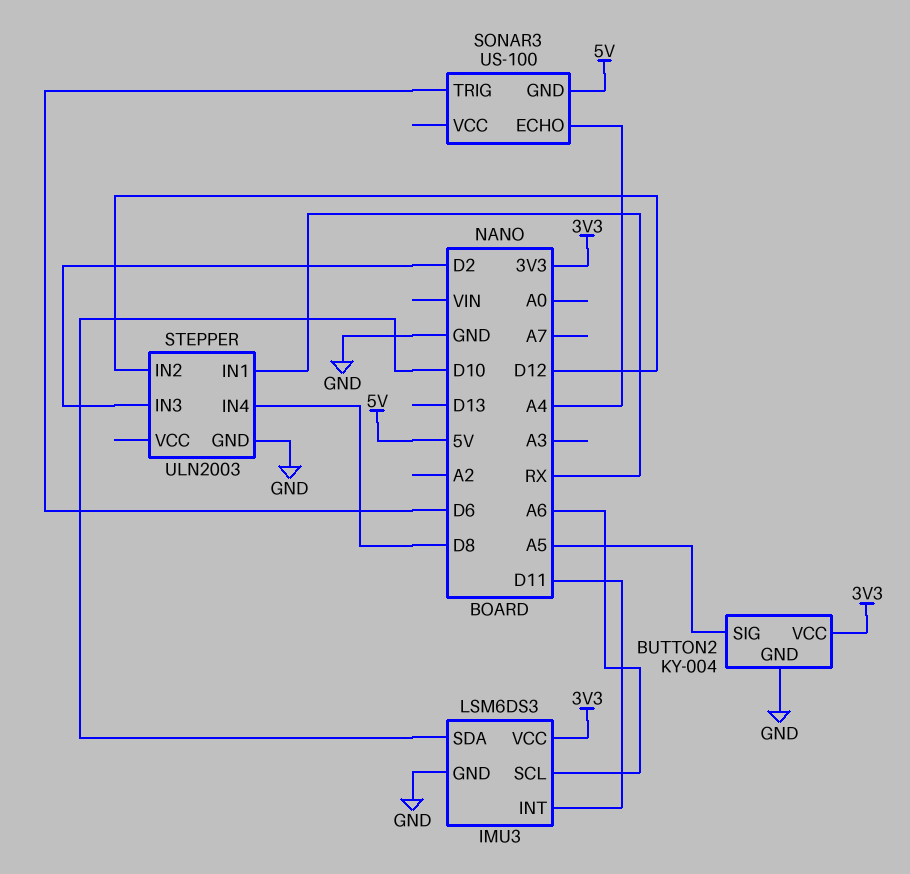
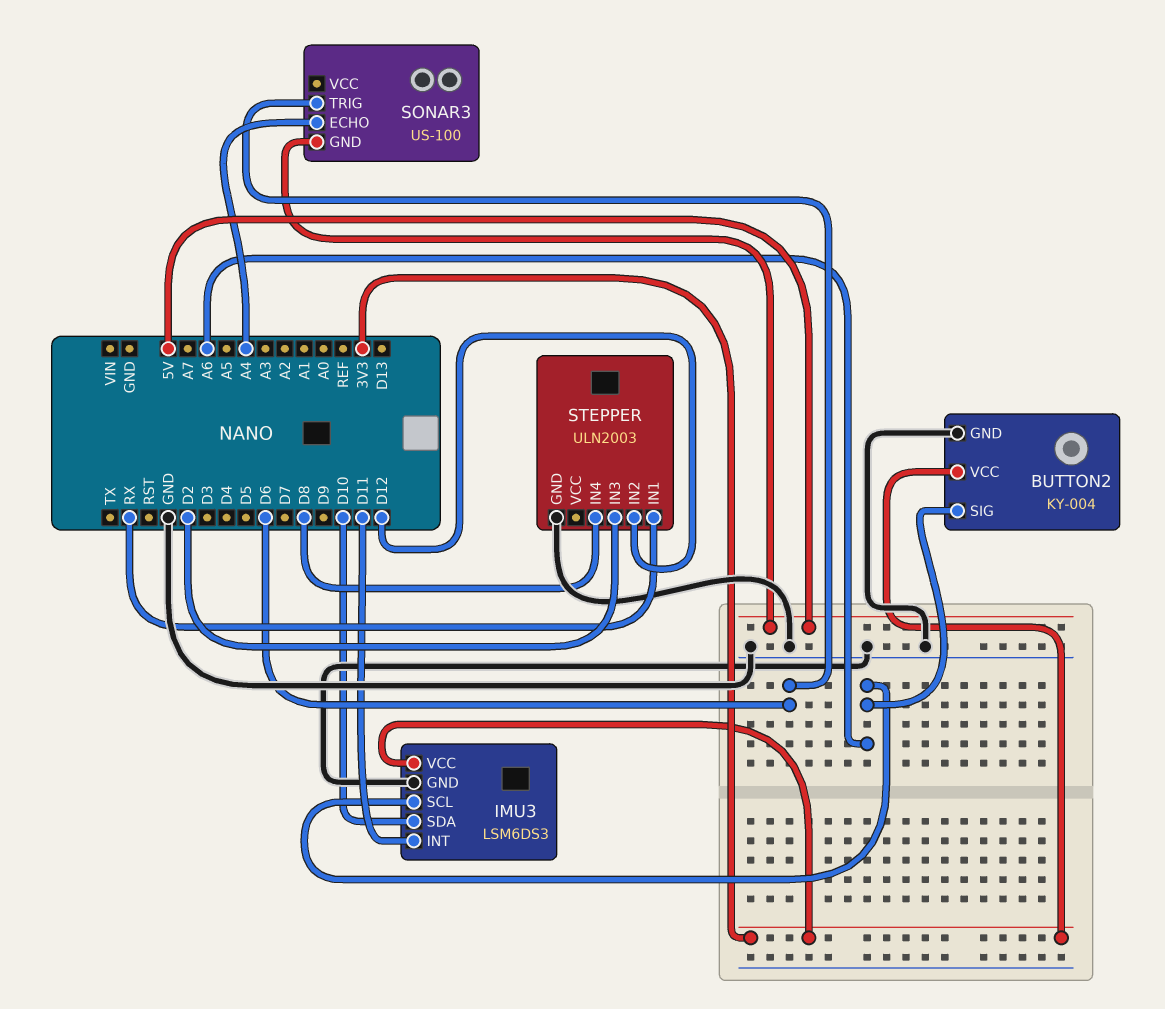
BUTTON2 pin SIG: A5 -> A6

